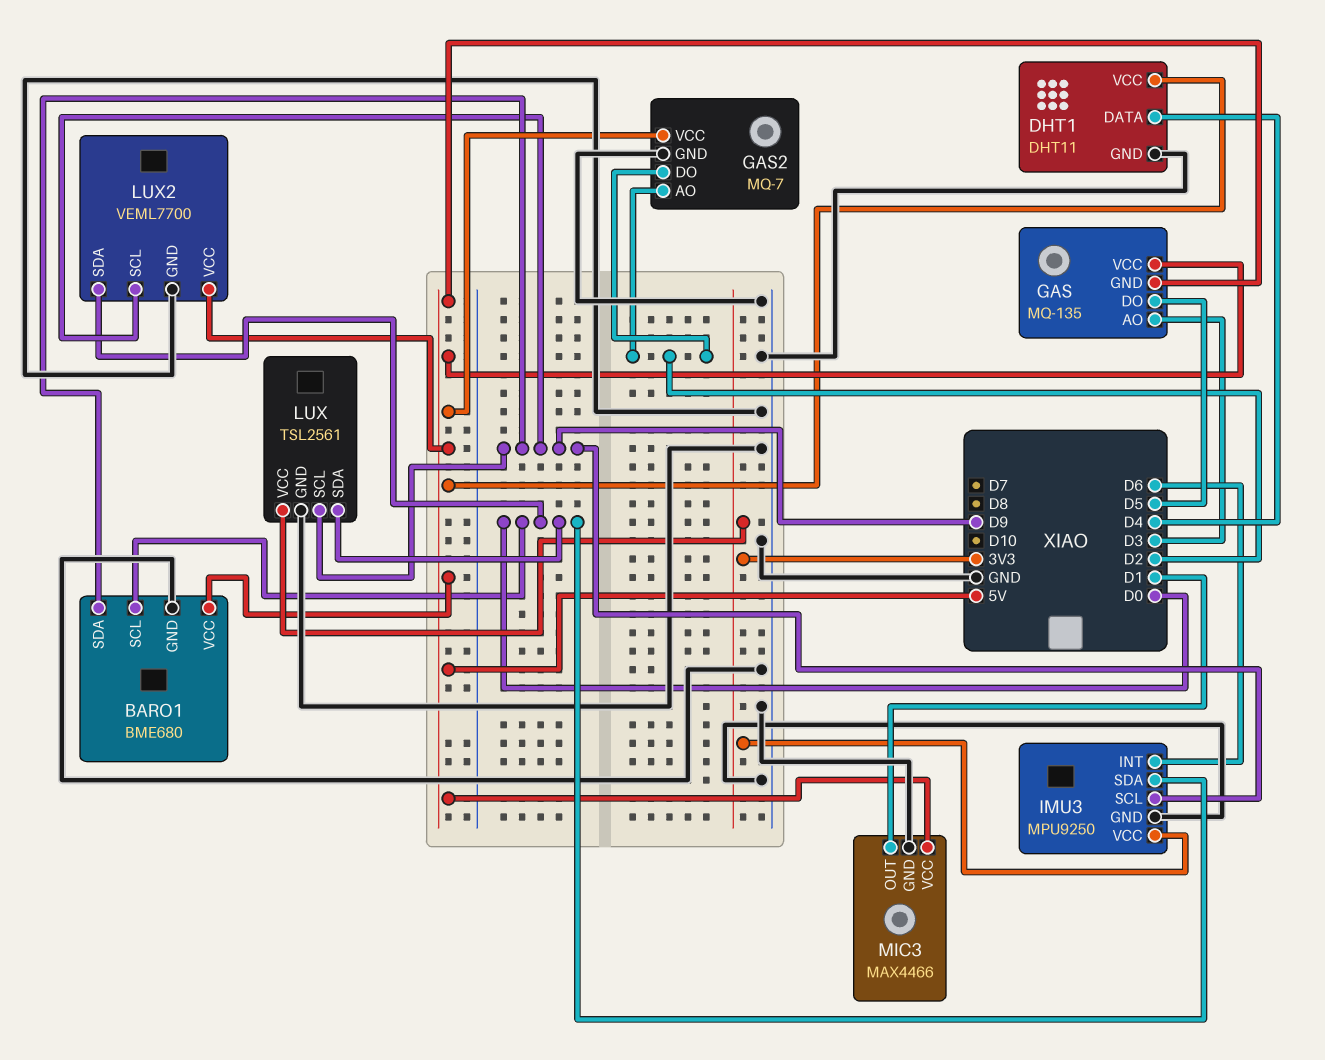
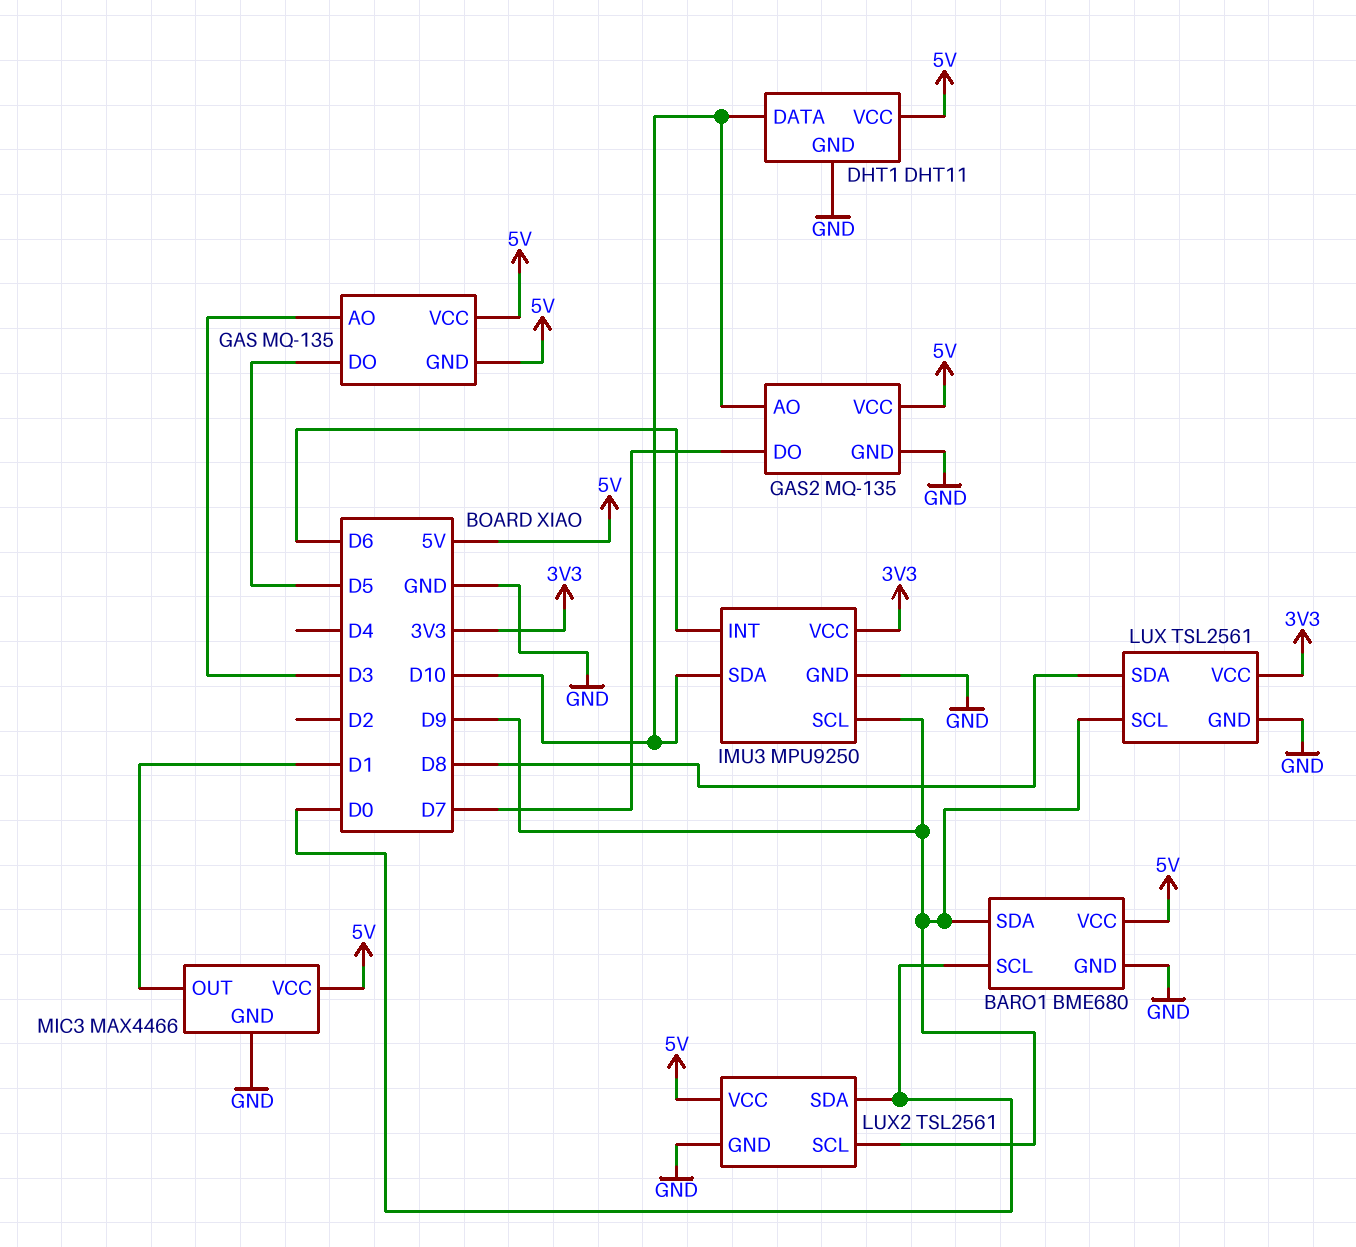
DHT1 pin DATA: D4 -> D10
GAS2: MQ-7 -> MQ-135
GAS2 pin AO: D2 -> D10
GAS2 pin DO: D2 -> D7
IMU3 pin SDA: D0 -> D10
LUX pin SDA: D0 -> D8
LUX2: VEML7700 -> TSL2561

